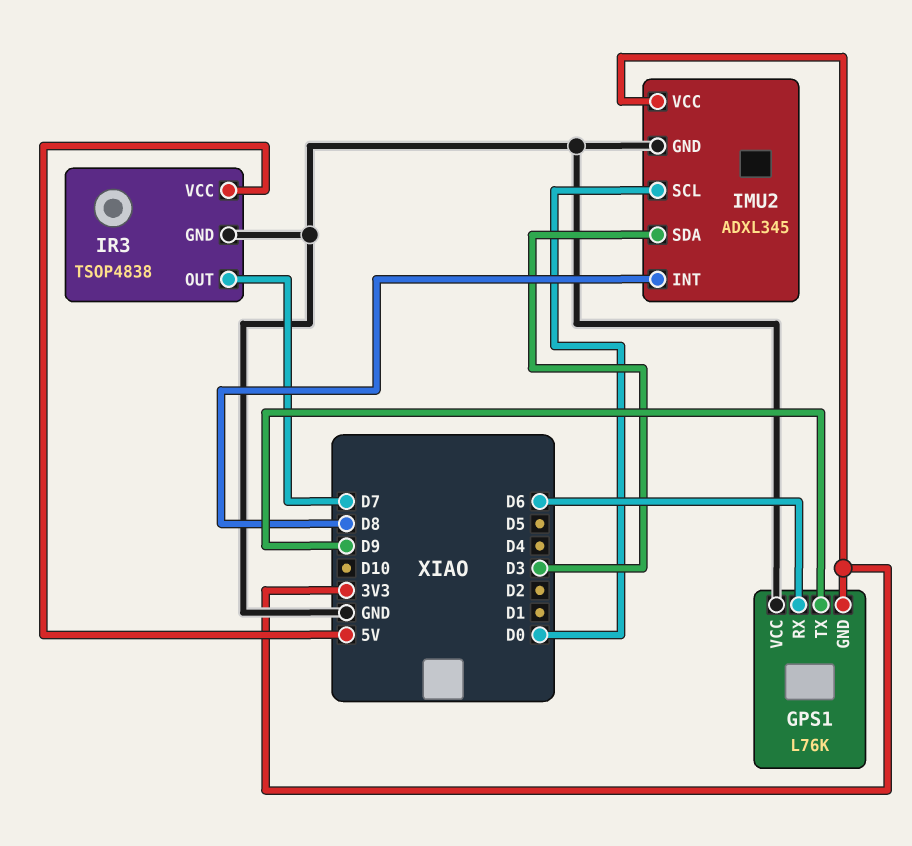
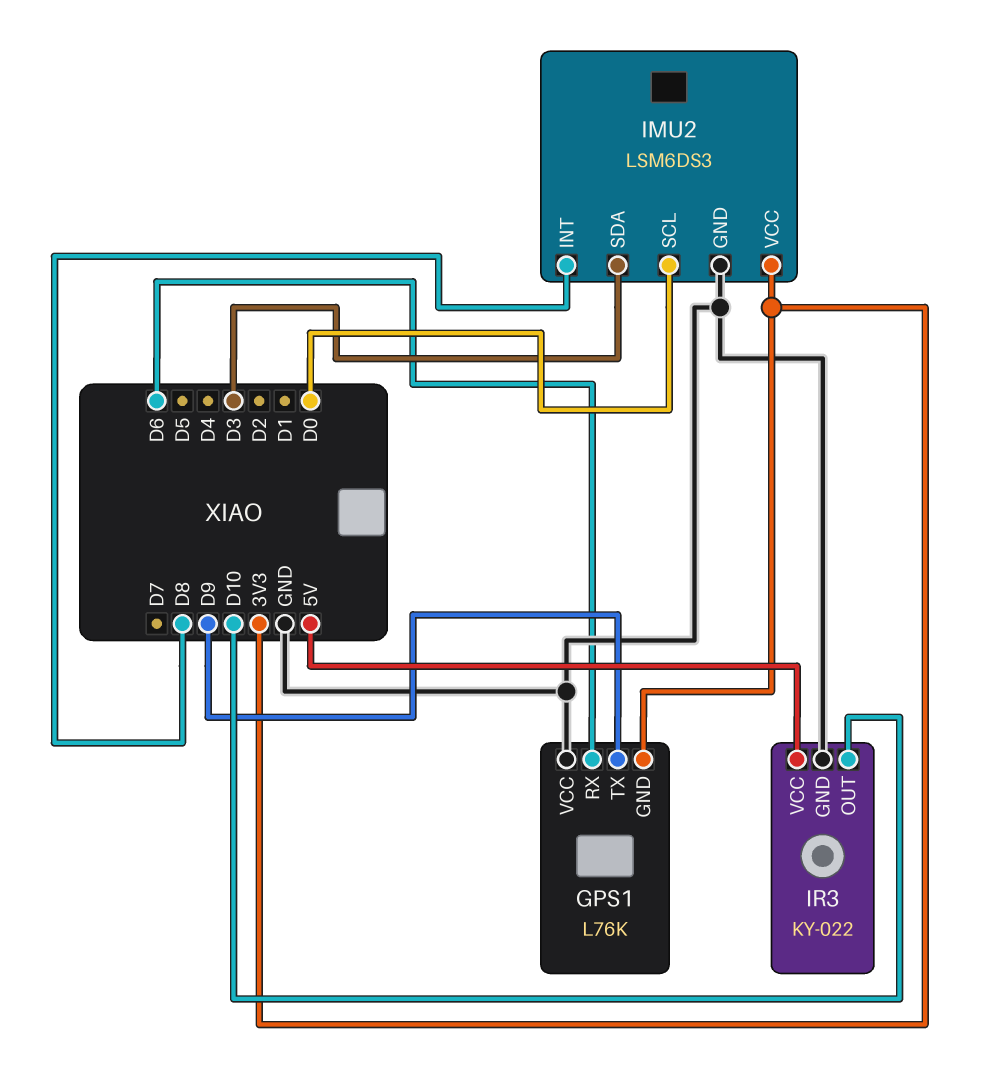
IMU2: ADXL345 -> LSM6DS3
IR3: TSOP4838 -> KY-022
IR3 pin OUT: D7 -> D10

